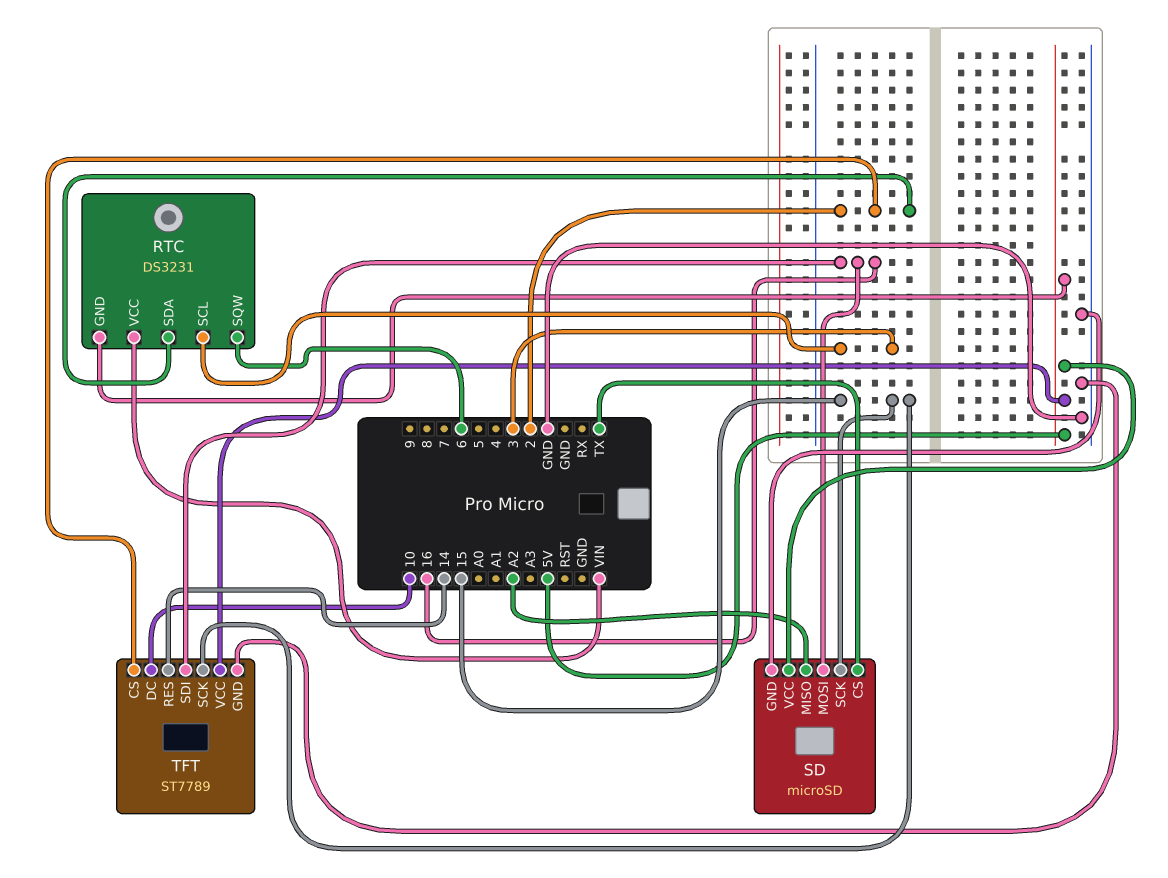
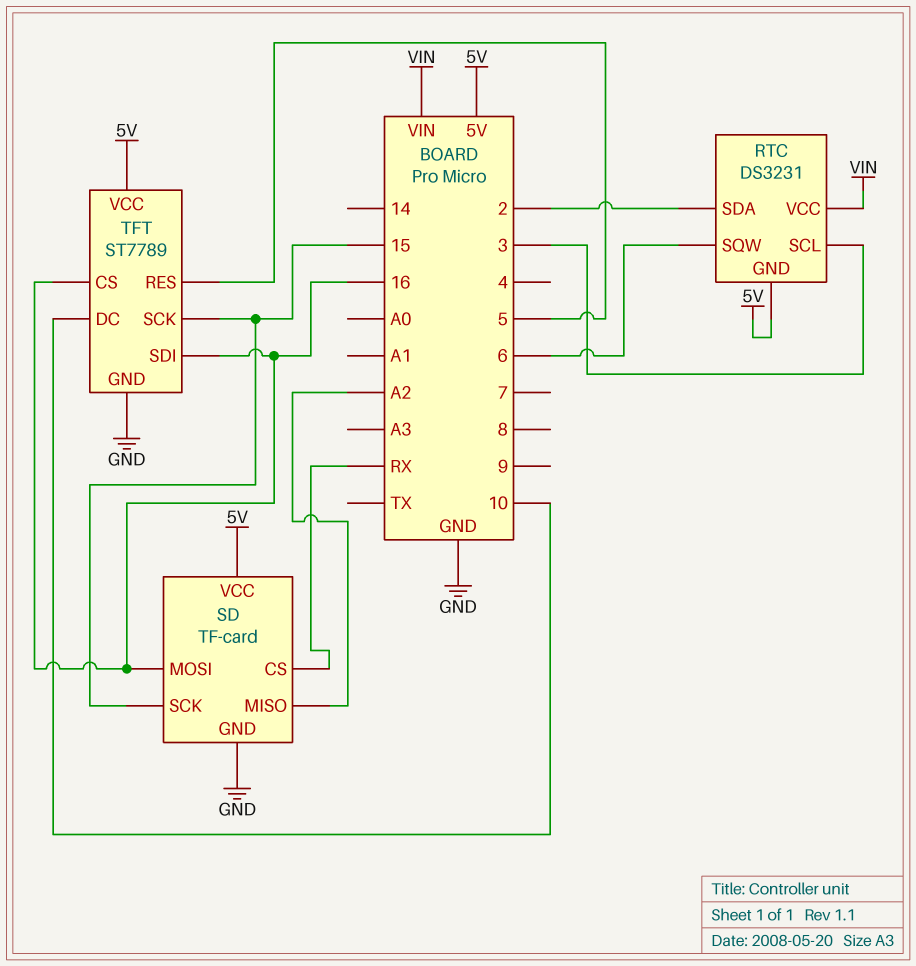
SD: microSD -> TF-card
SD pin CS: TX -> RX
TFT pin CS: 2 -> 16
TFT pin RES: 14 -> 5

